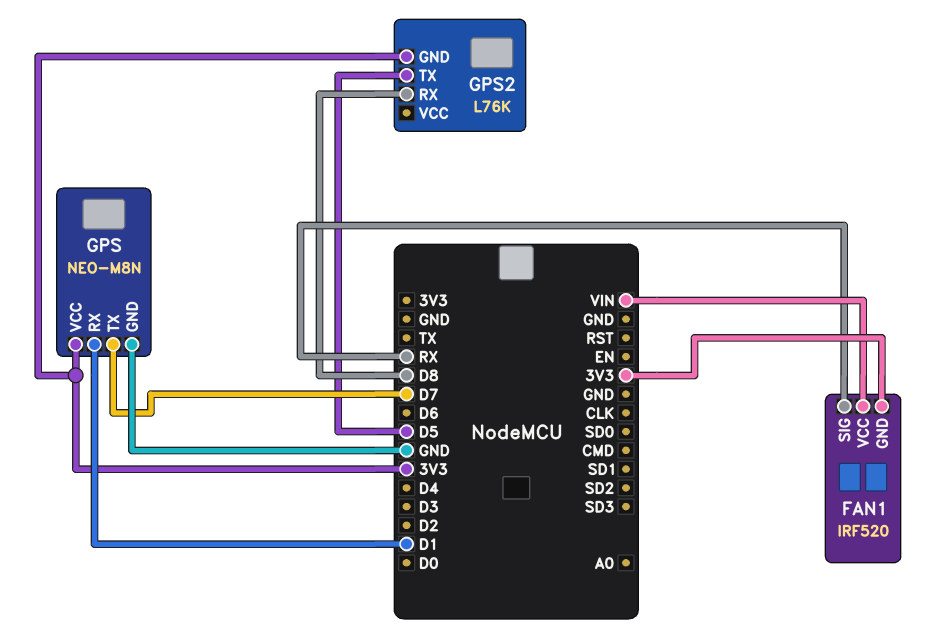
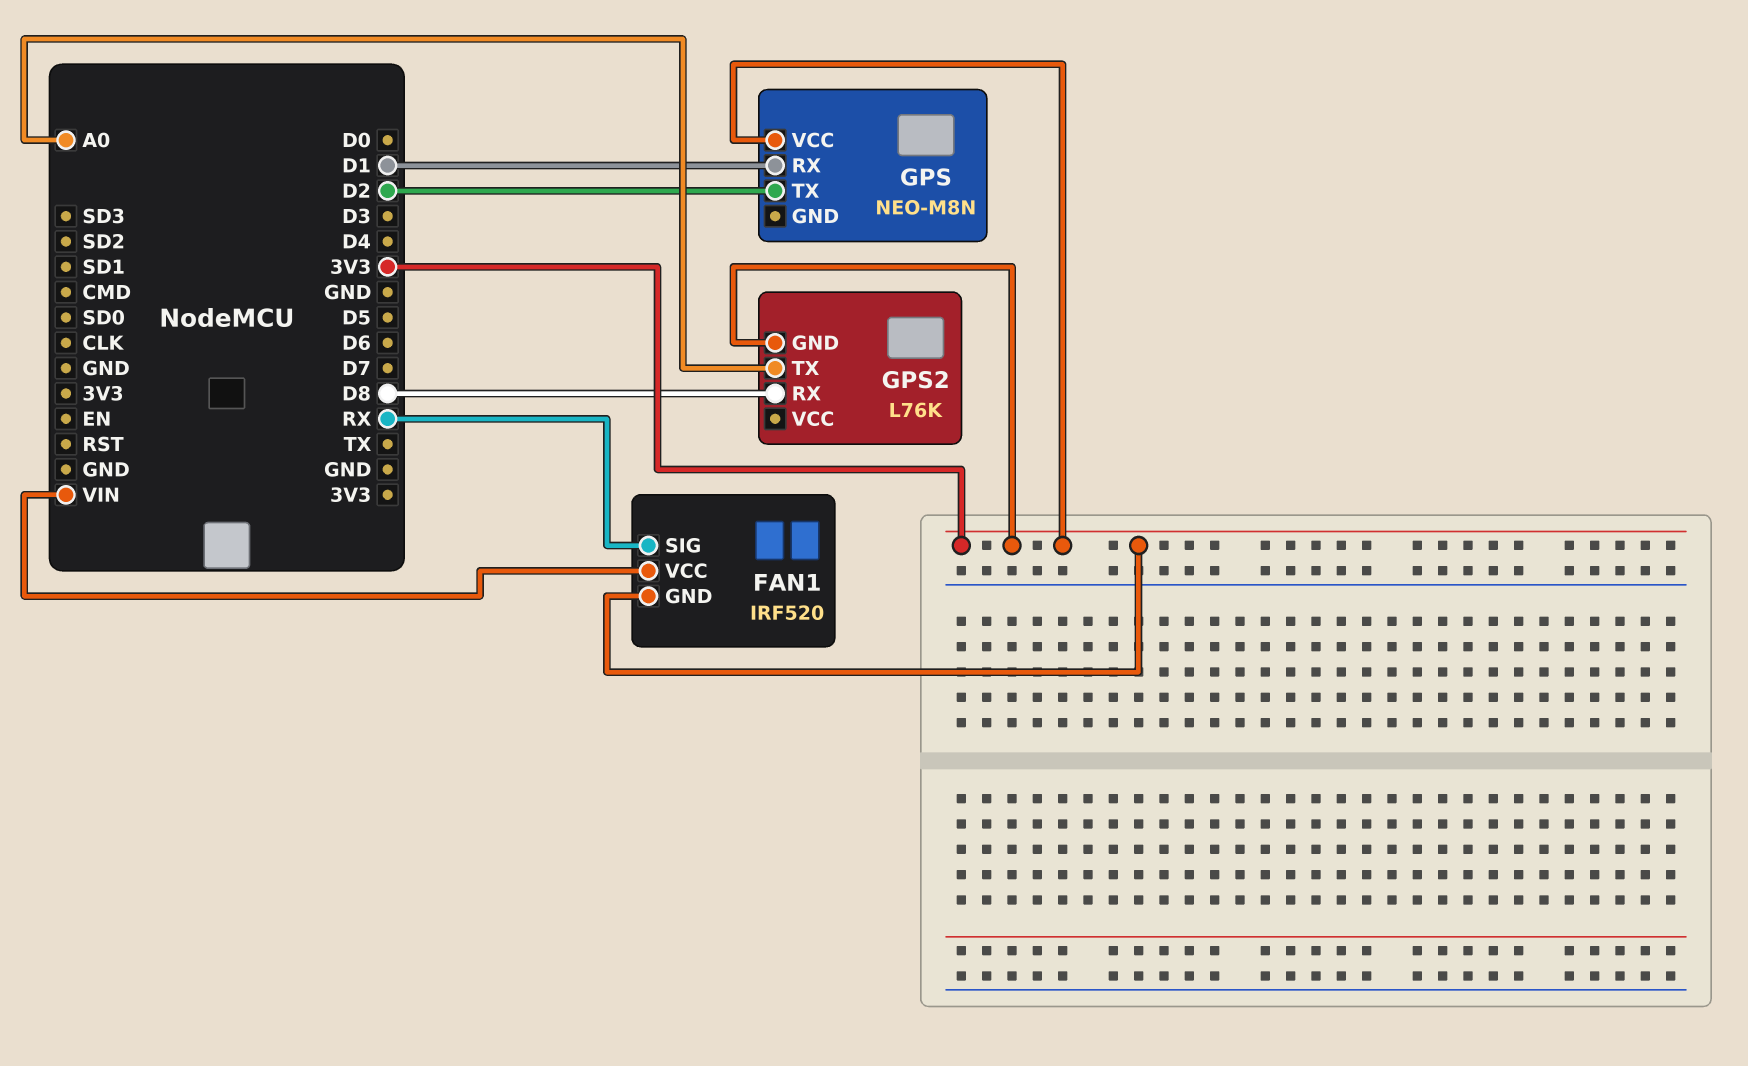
GPS pin GND: GND -> none
GPS pin TX: D7 -> D2
GPS2 pin TX: D5 -> A0

